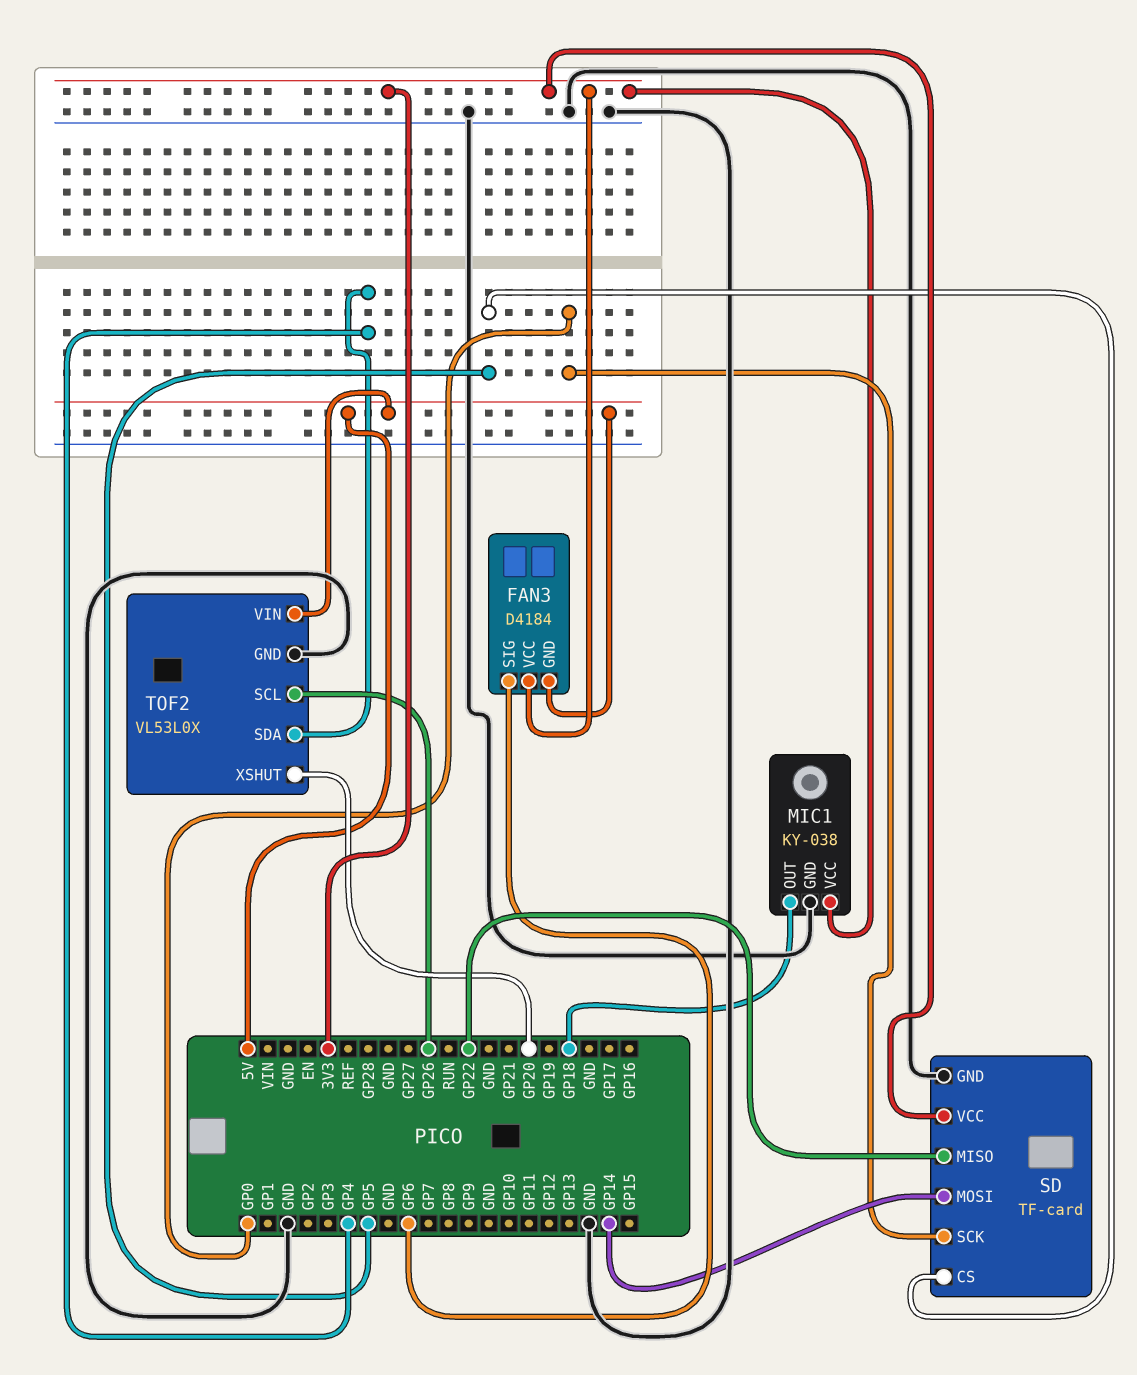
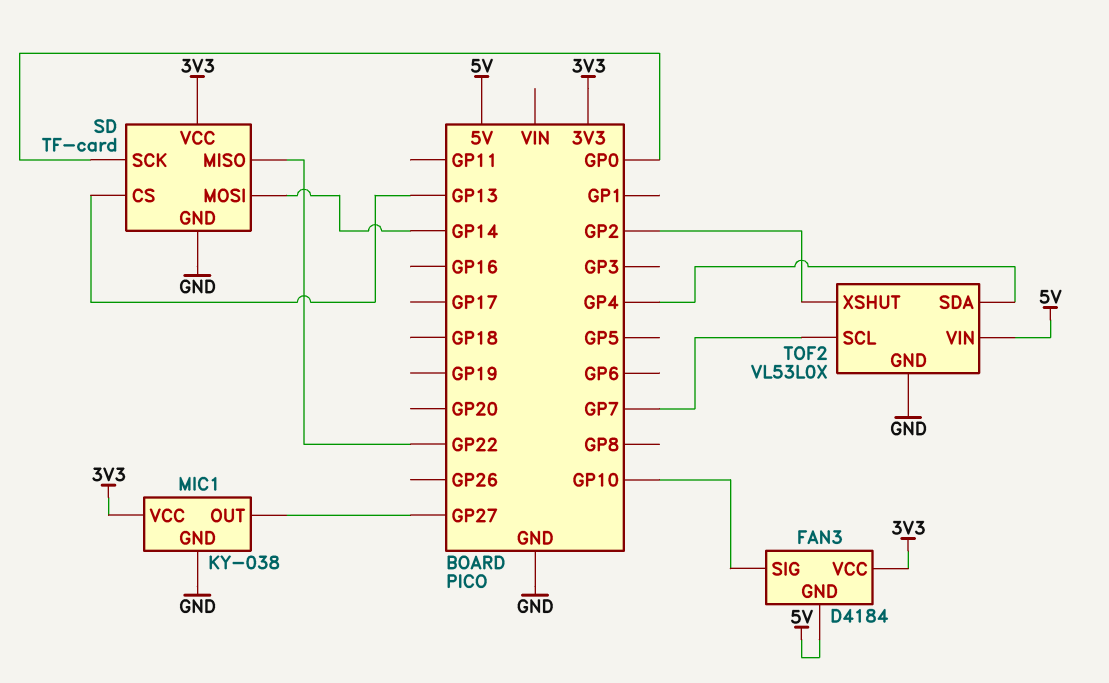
FAN3 pin SIG: GP6 -> GP10
MIC1 pin OUT: GP18 -> GP27
SD pin CS: GP5 -> GP13
TOF2 pin SCL: GP26 -> GP7
TOF2 pin XSHUT: GP20 -> GP2

